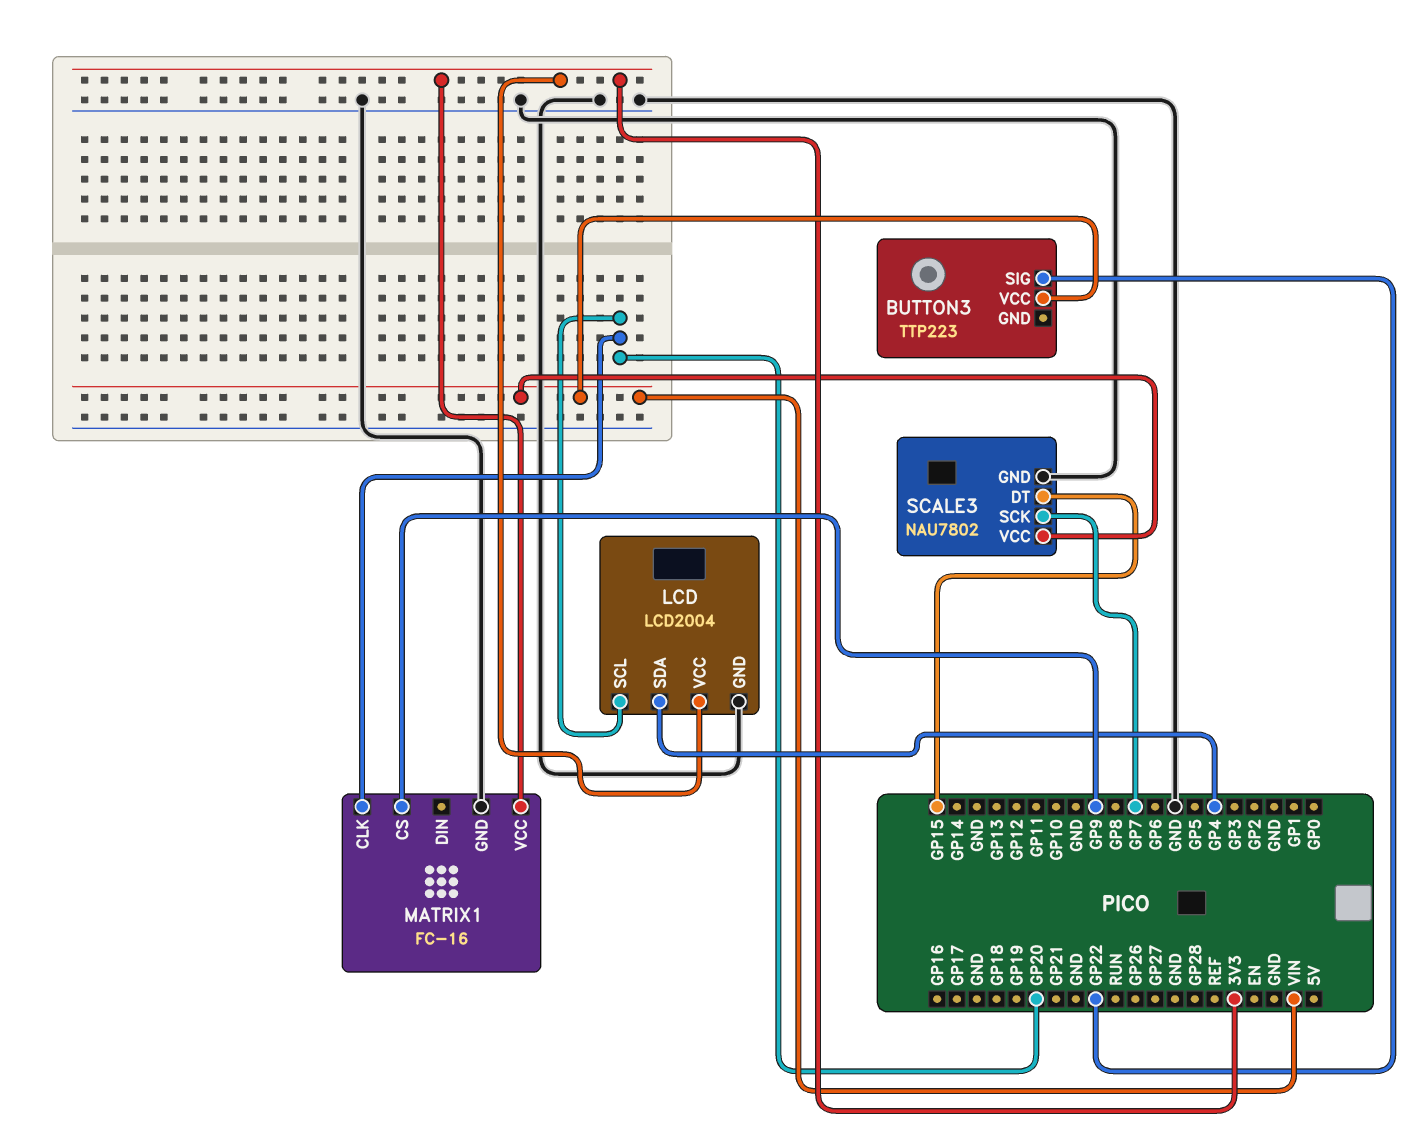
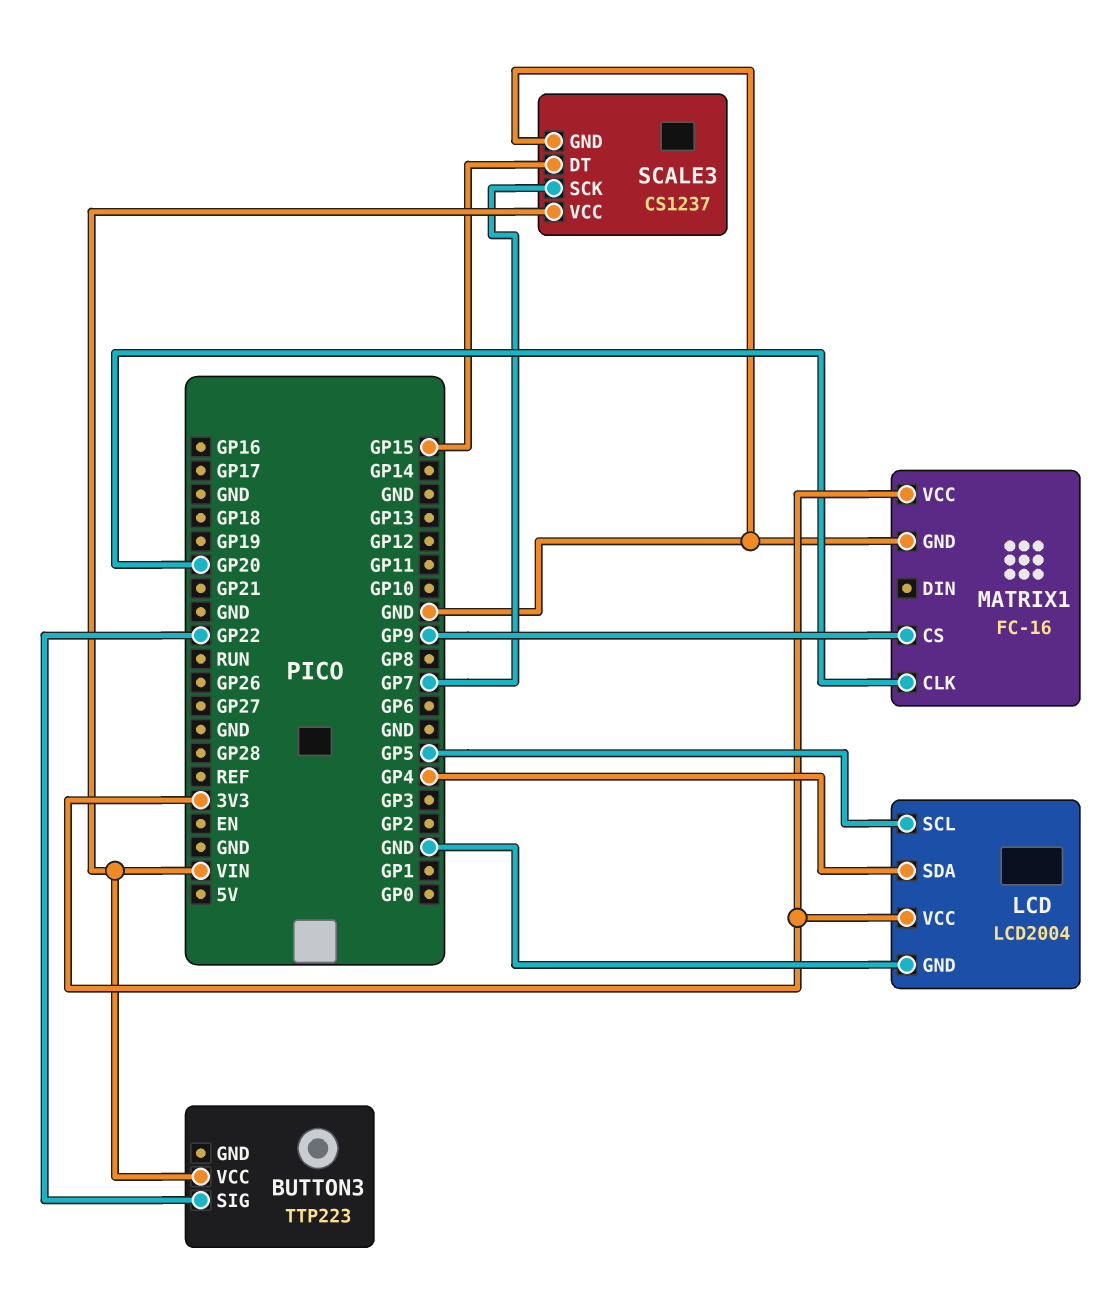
LCD pin SCL: GP20 -> GP5
SCALE3: NAU7802 -> CS1237

